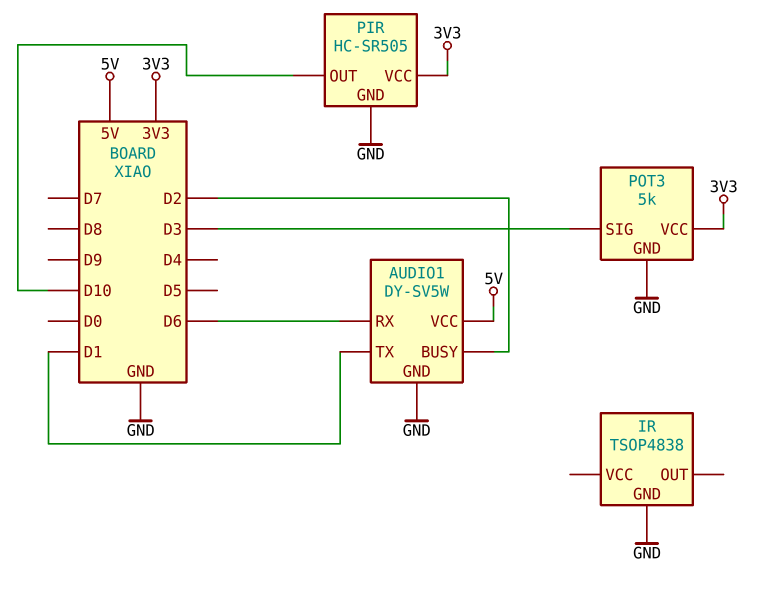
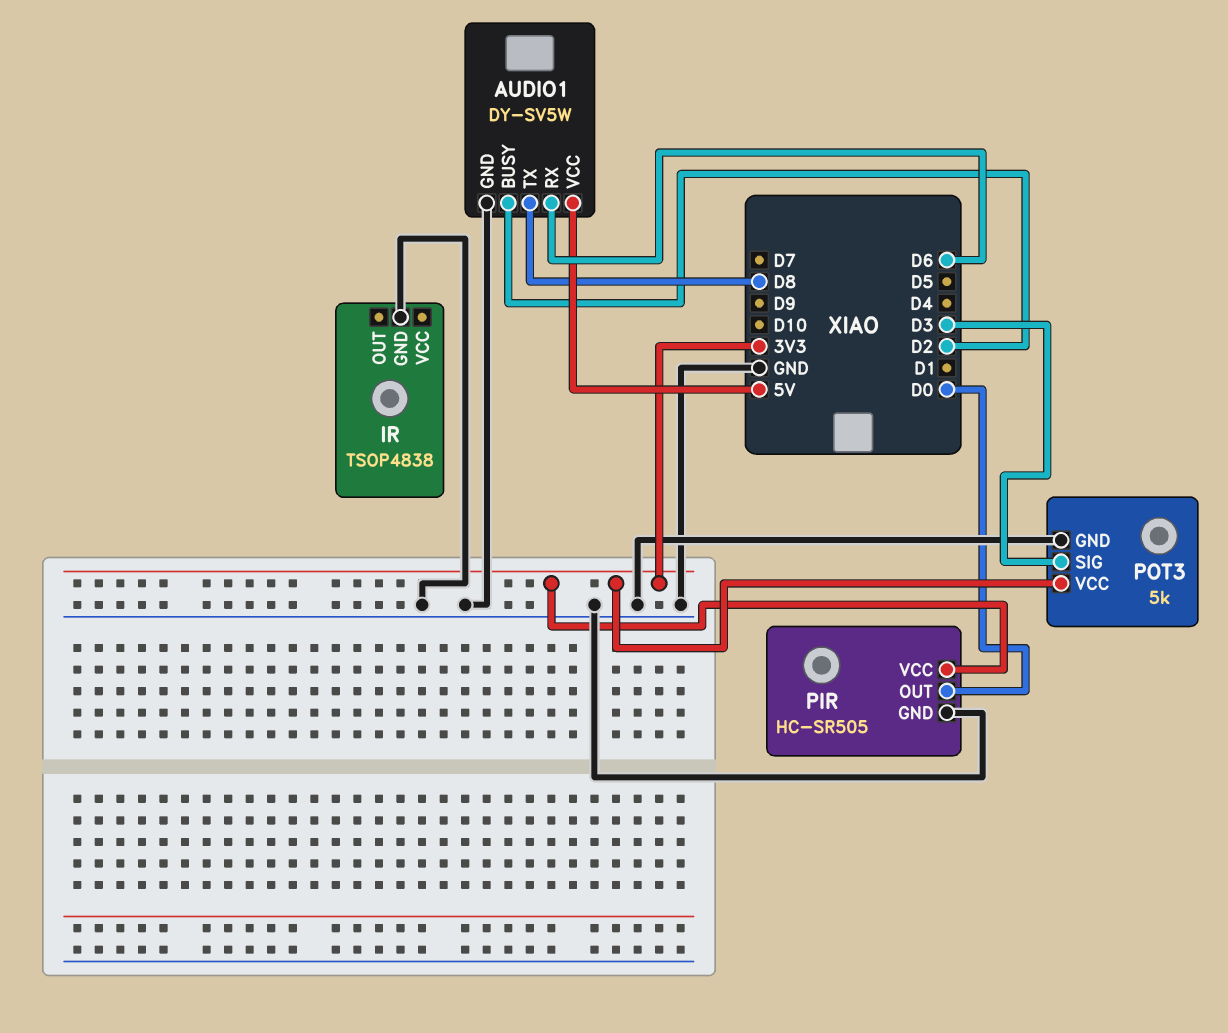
AUDIO1 pin TX: D1 -> D8
PIR pin OUT: D10 -> D0

